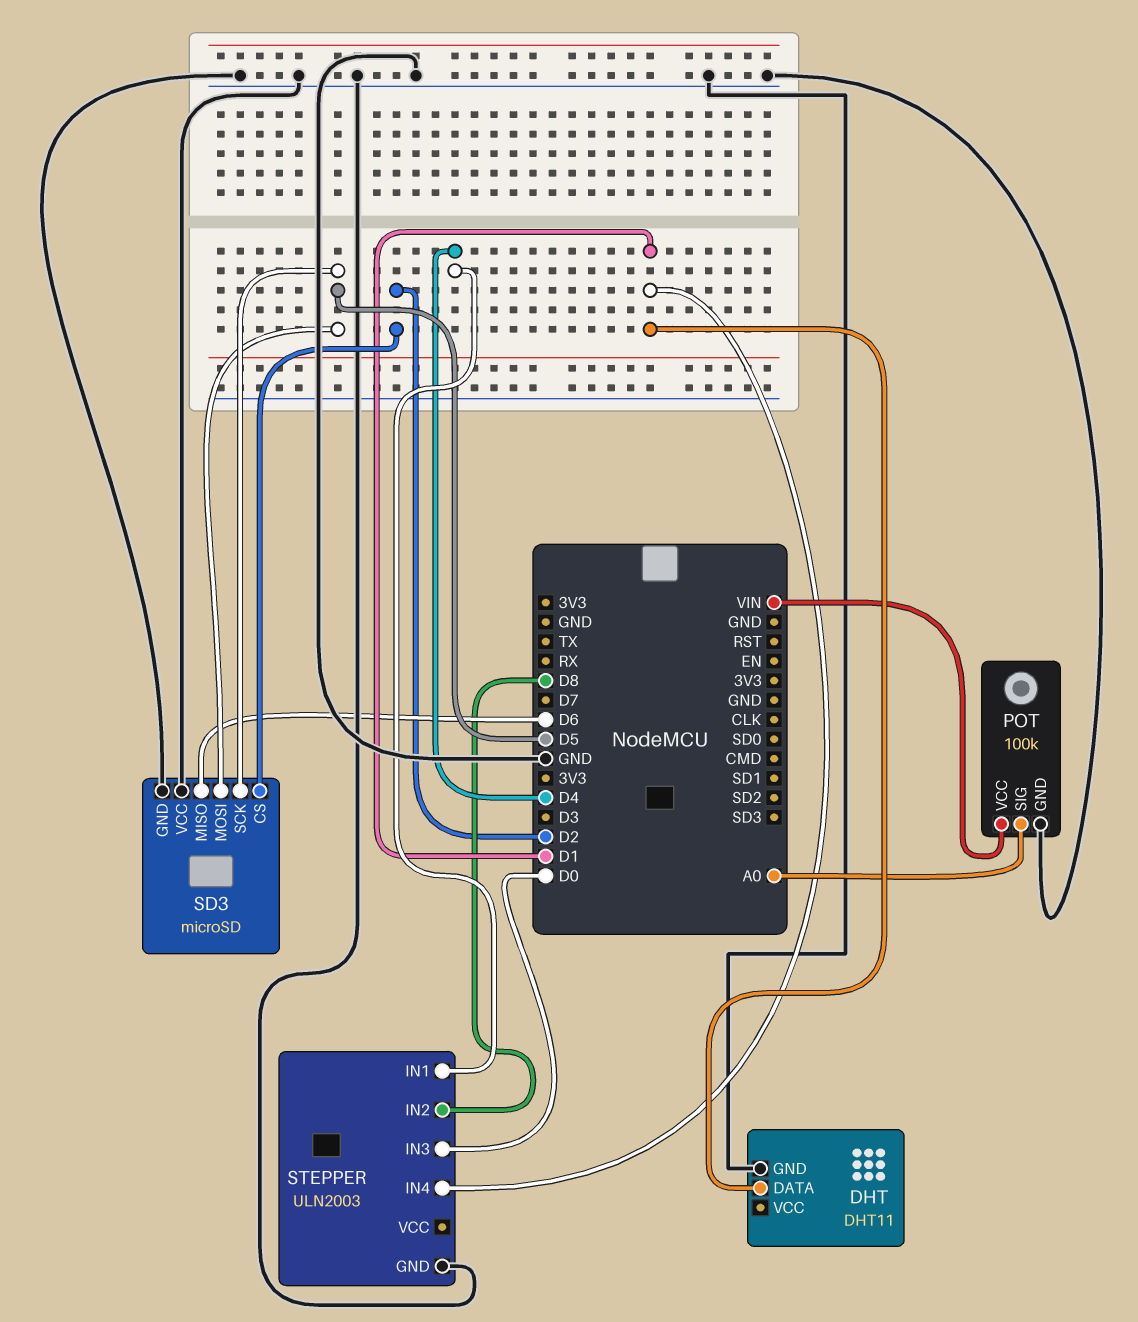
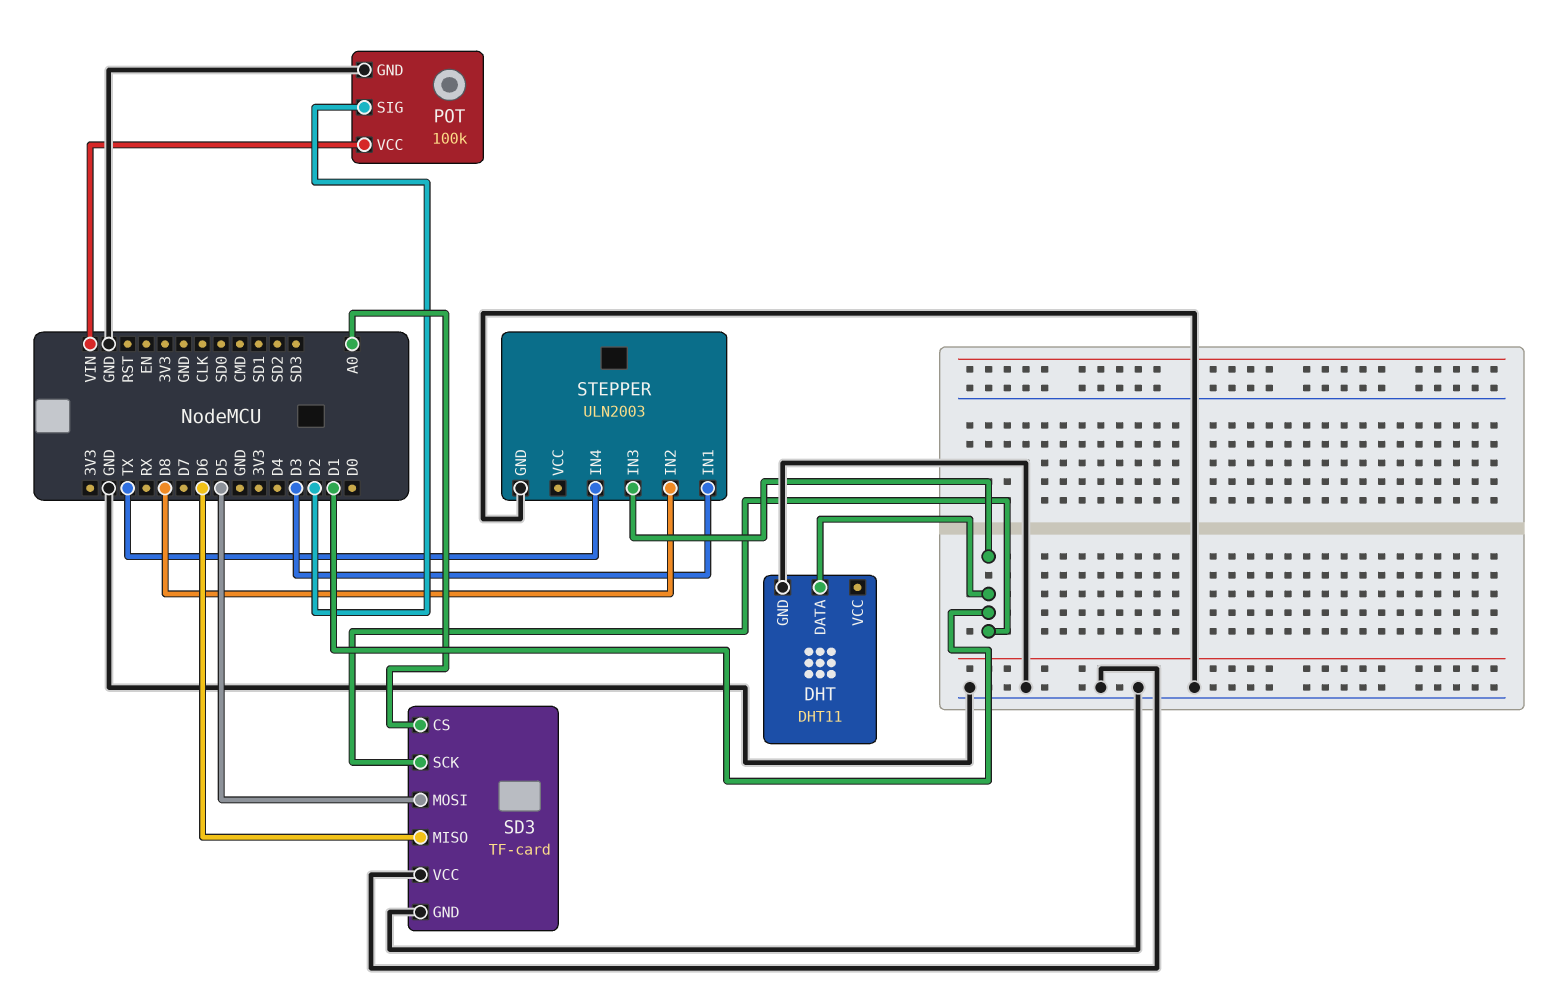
POT pin SIG: A0 -> D2
SD3: microSD -> TF-card
SD3 pin CS: D2 -> A0
SD3 pin SCK: D5 -> D1
STEPPER pin IN1: D4 -> D3
STEPPER pin IN3: D0 -> D1
STEPPER pin IN4: D1 -> TX

